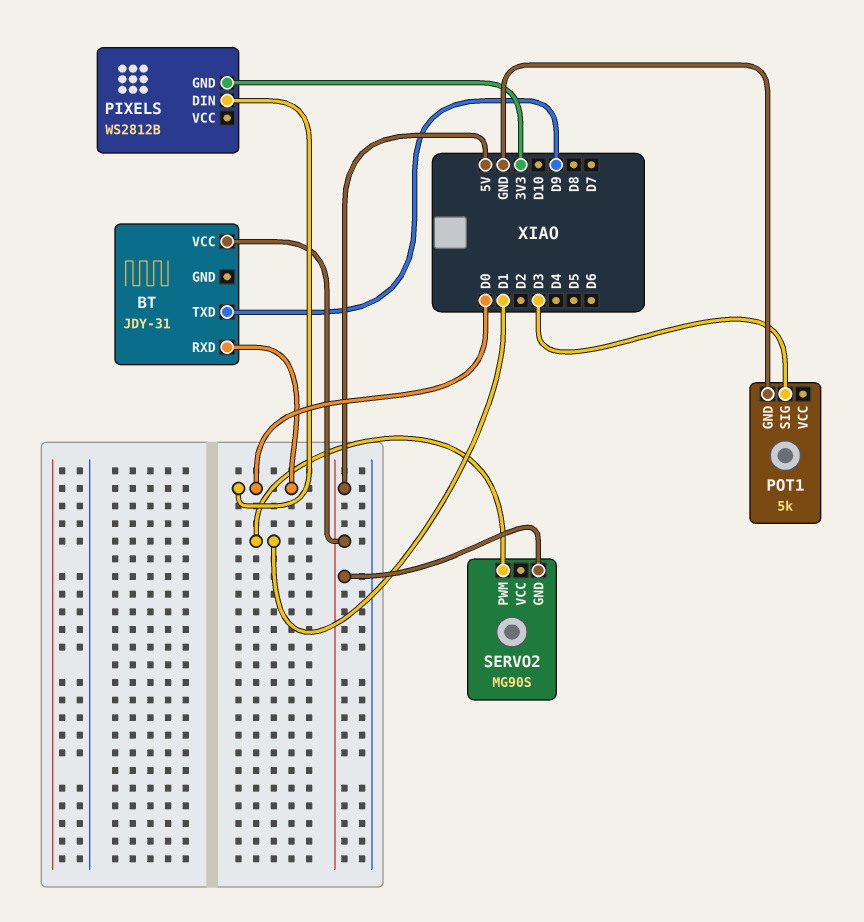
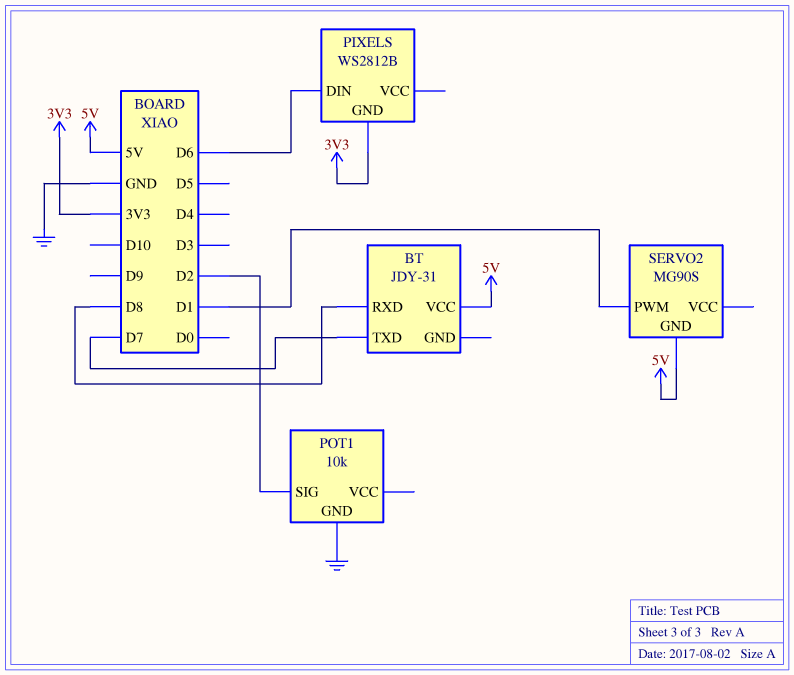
BT pin RXD: D0 -> D8
BT pin TXD: D9 -> D7
PIXELS pin DIN: D0 -> D6
POT1: 5k -> 10k
POT1 pin SIG: D3 -> D2

